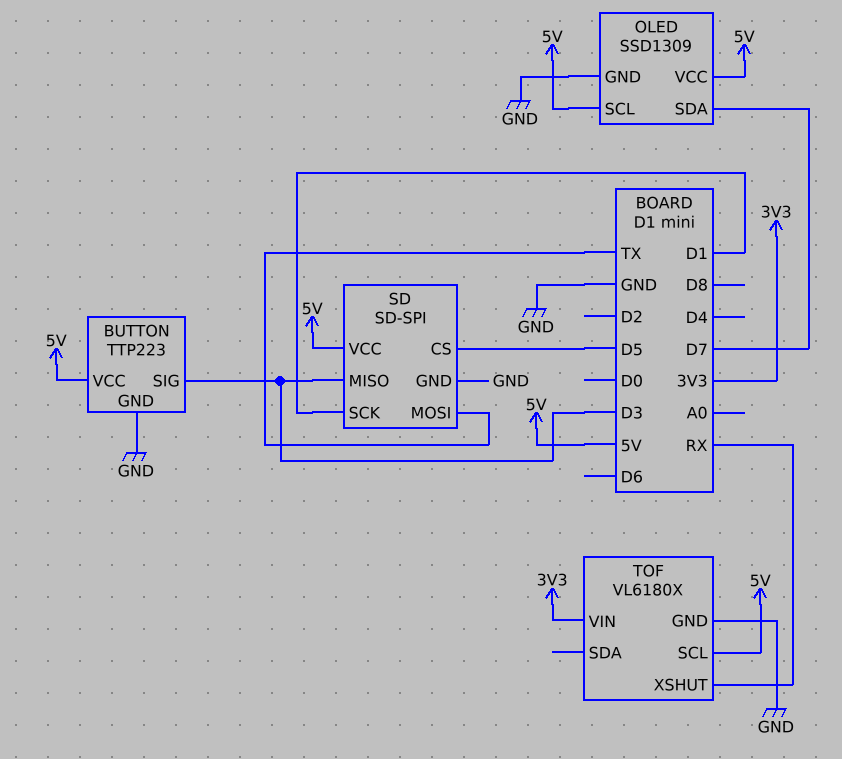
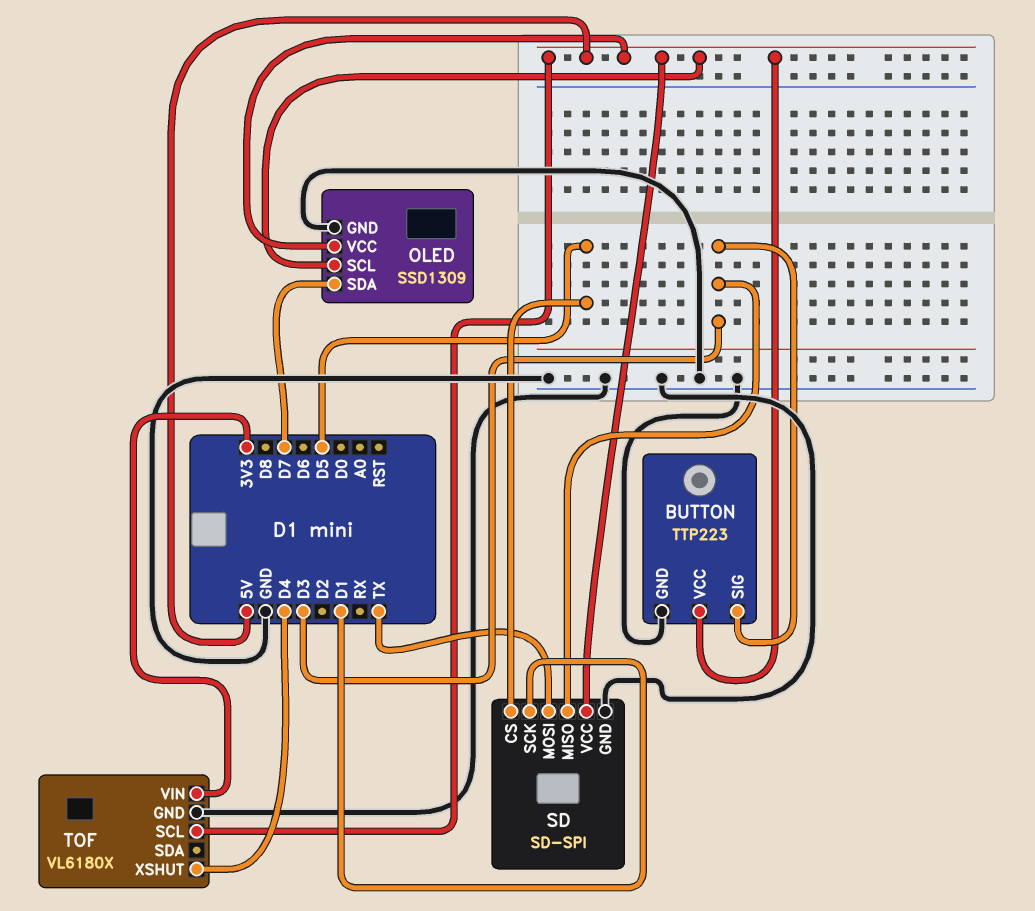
TOF pin XSHUT: RX -> D4

